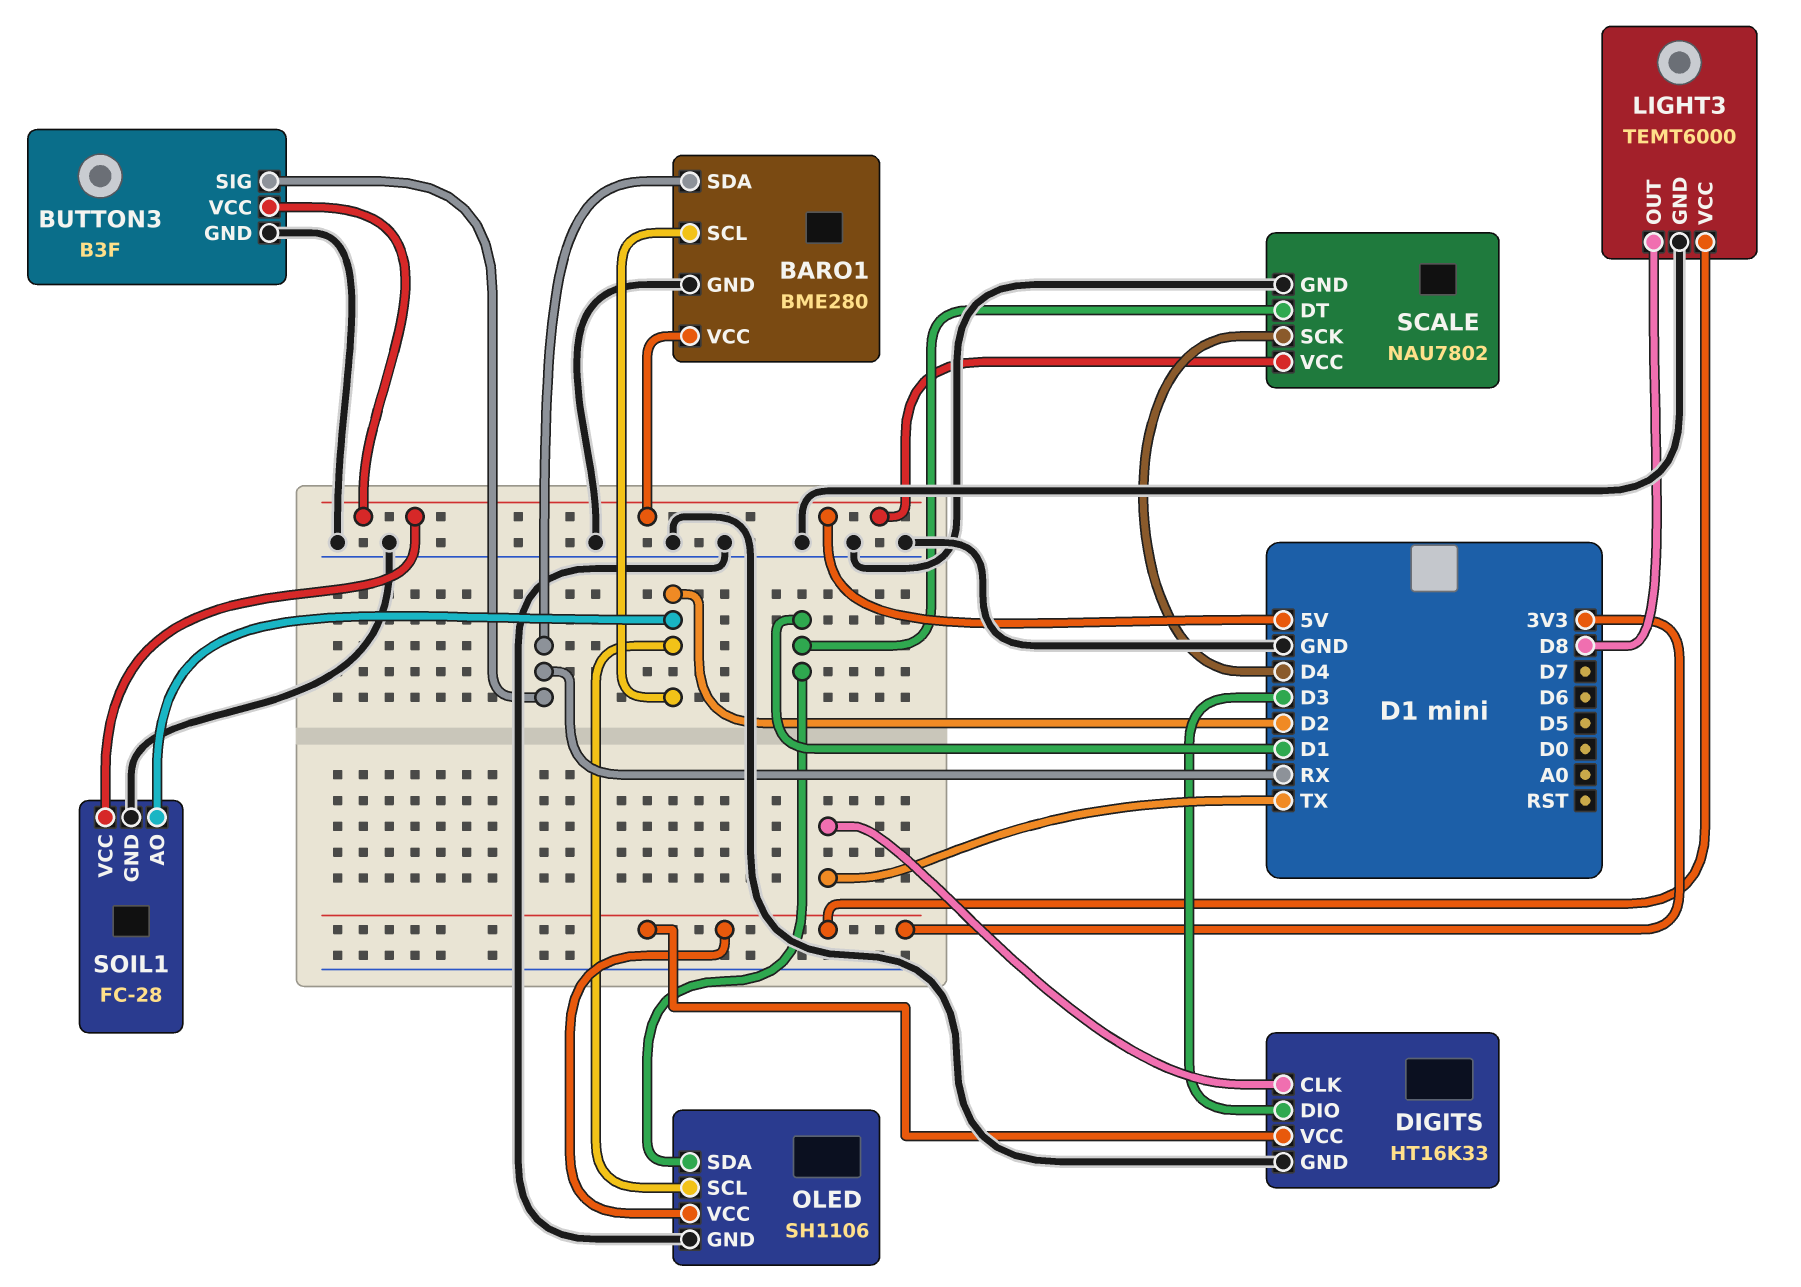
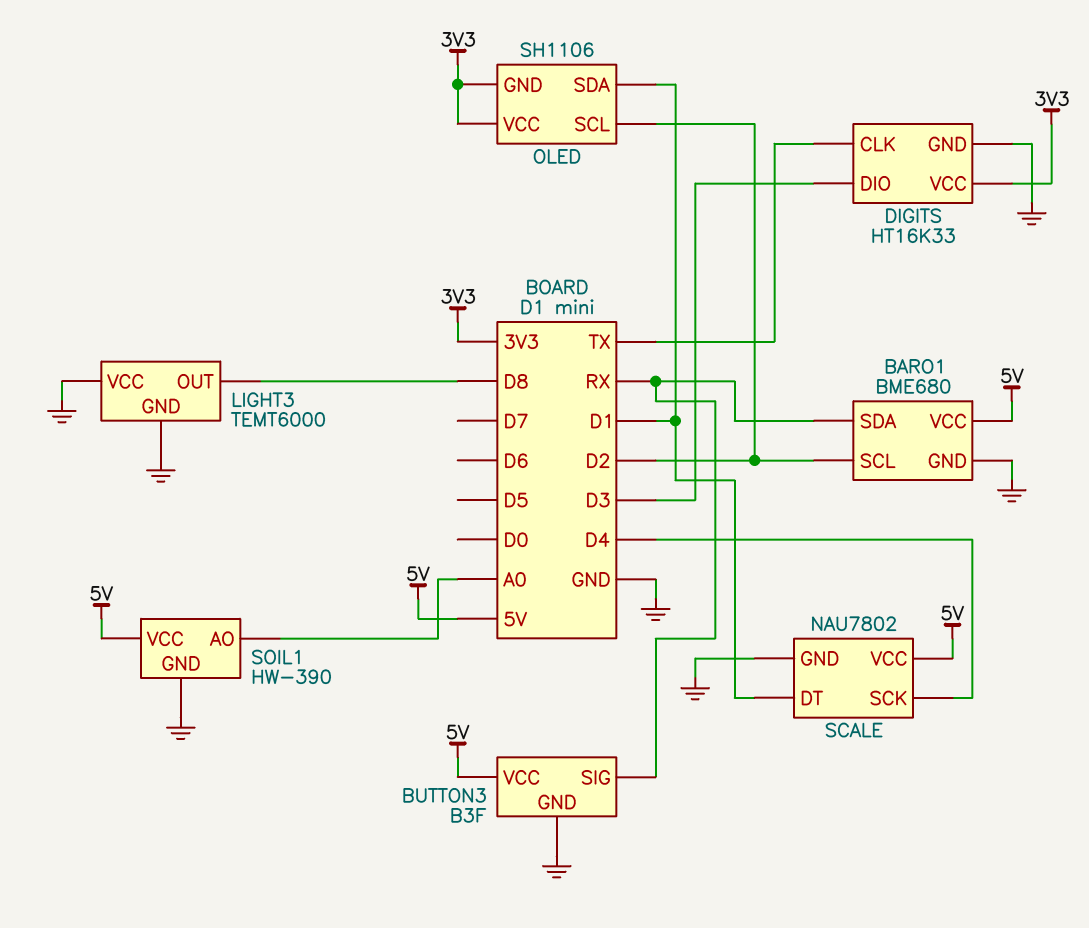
BARO1: BME280 -> BME680
LIGHT3 pin VCC: 3V3 -> GND
OLED pin GND: GND -> 3V3
SOIL1: FC-28 -> HW-390
SOIL1 pin AO: D2 -> A0

